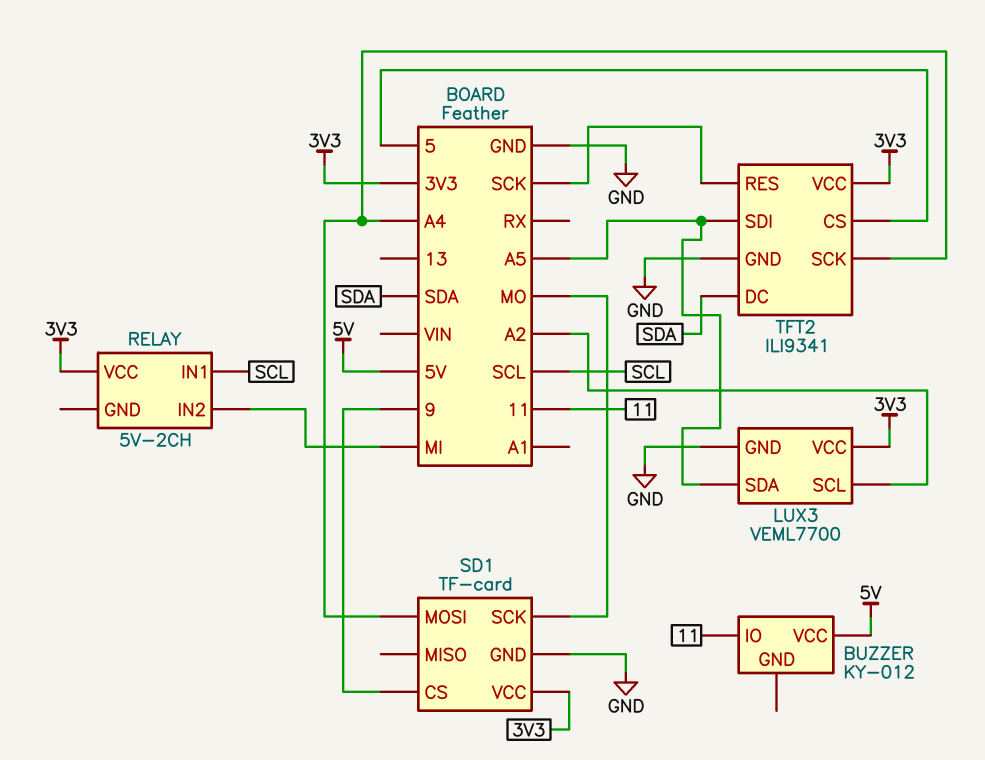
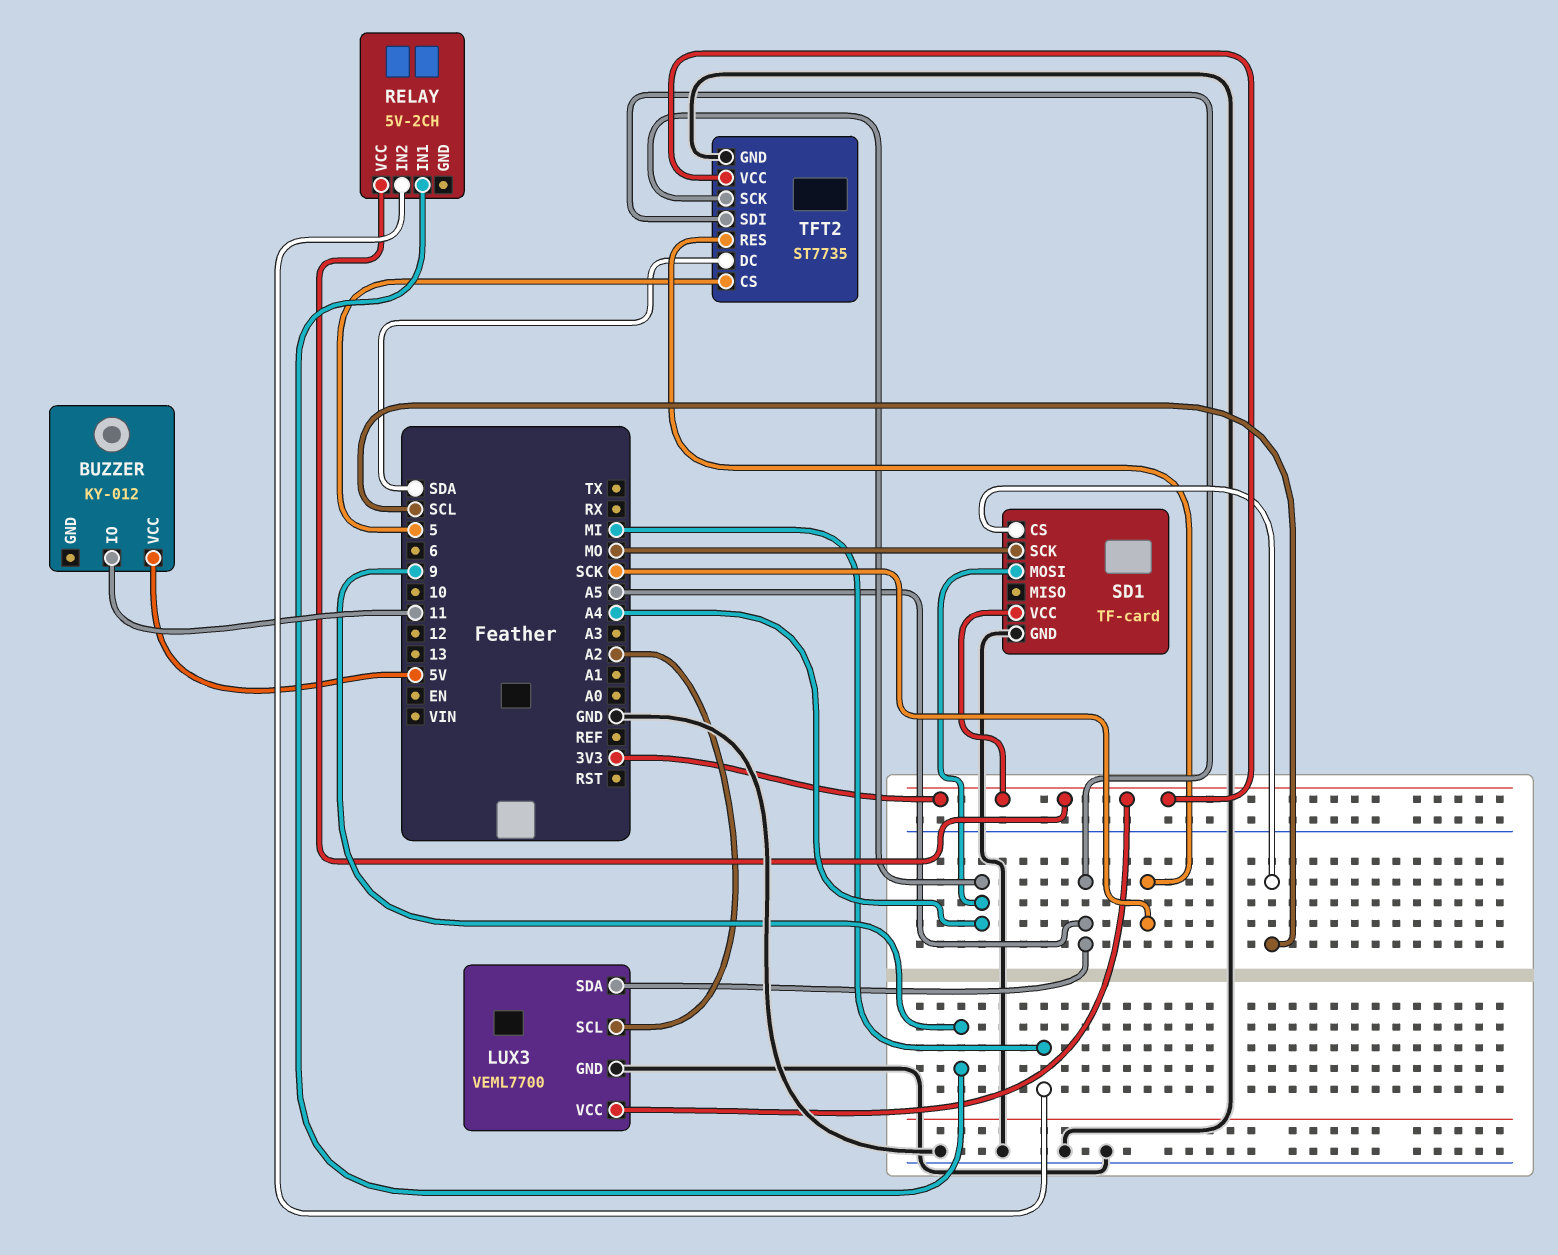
RELAY pin IN1: SCL -> 9
SD1 pin CS: 9 -> SCL
TFT2: ILI9341 -> ST7735

